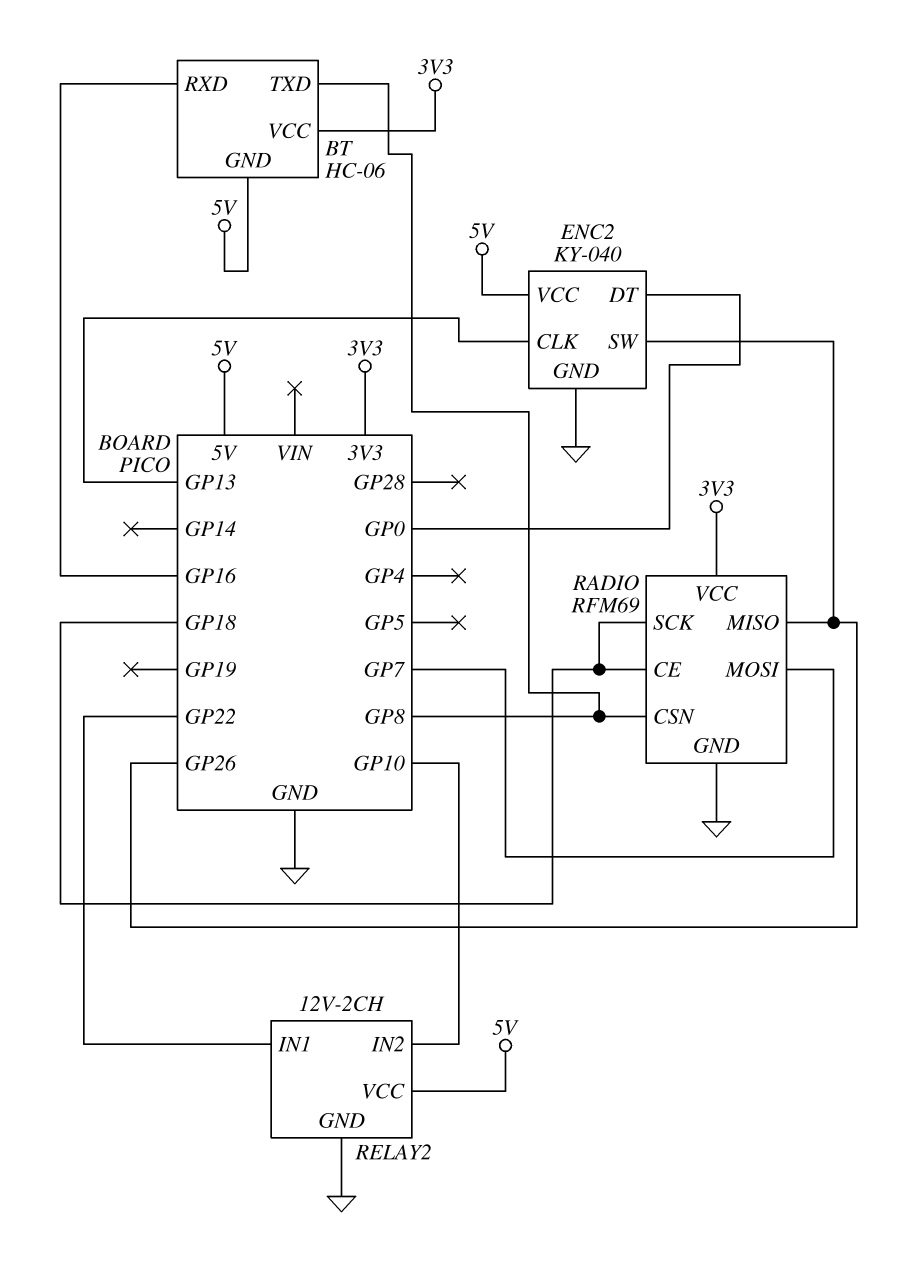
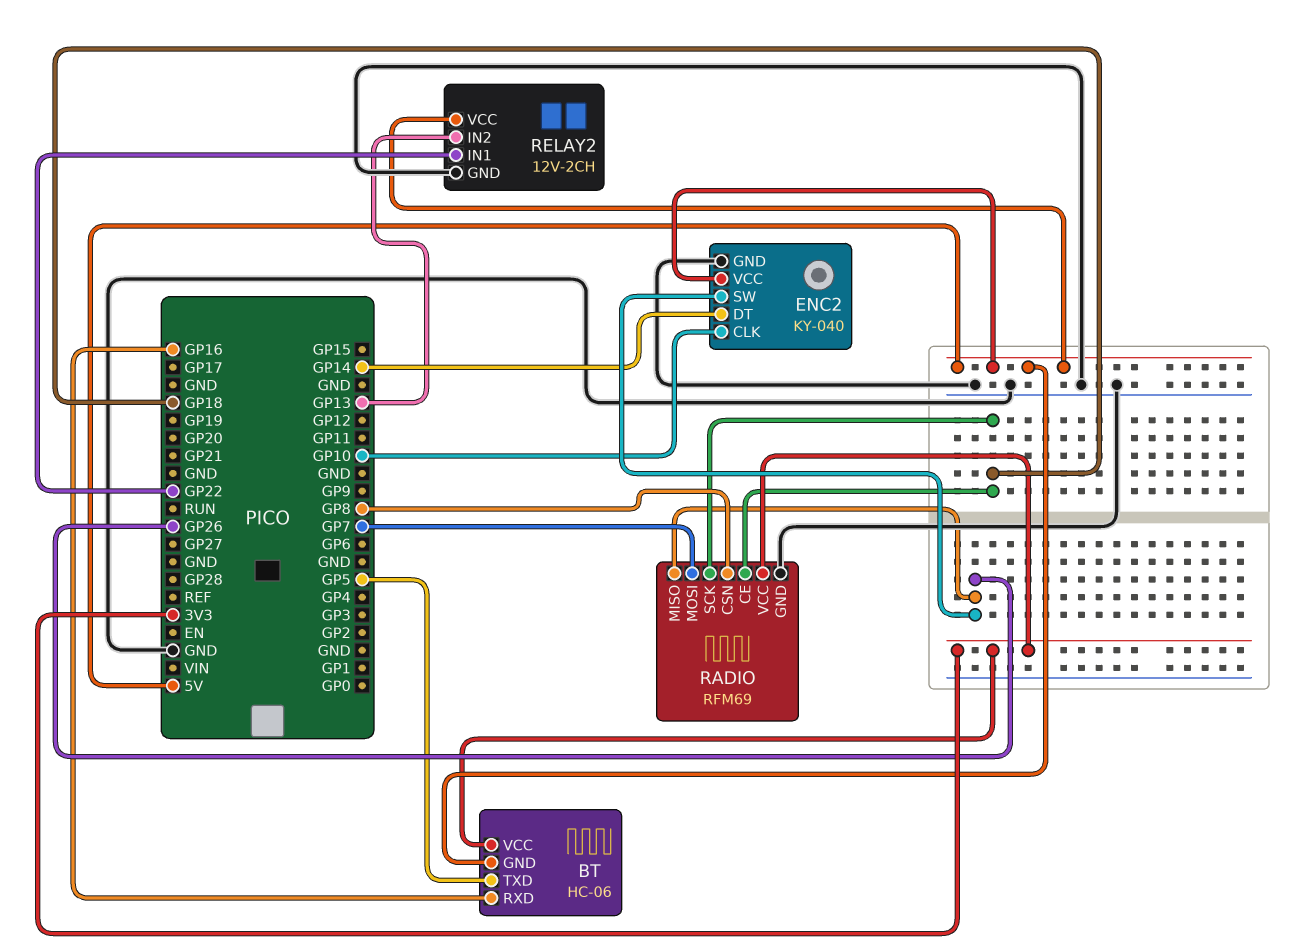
BT pin TXD: GP8 -> GP5
ENC2 pin CLK: GP13 -> GP10
ENC2 pin DT: GP0 -> GP14
RELAY2 pin IN2: GP10 -> GP13

